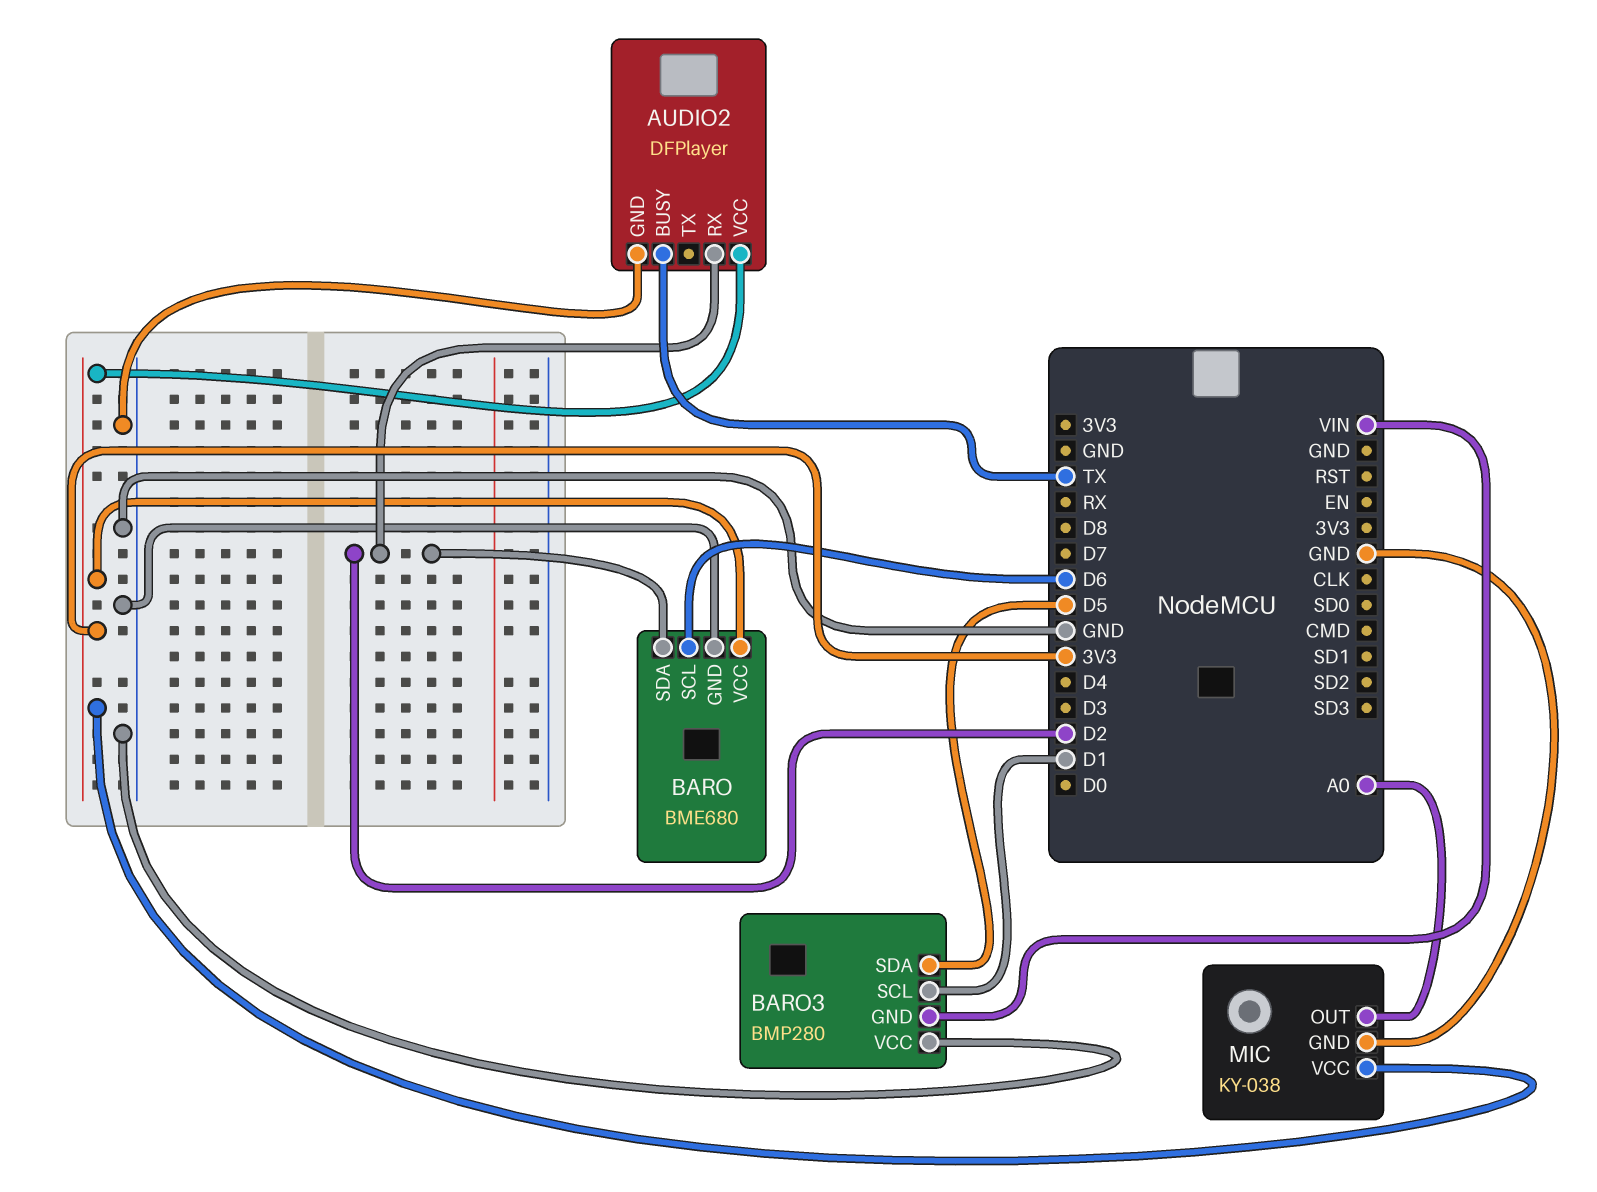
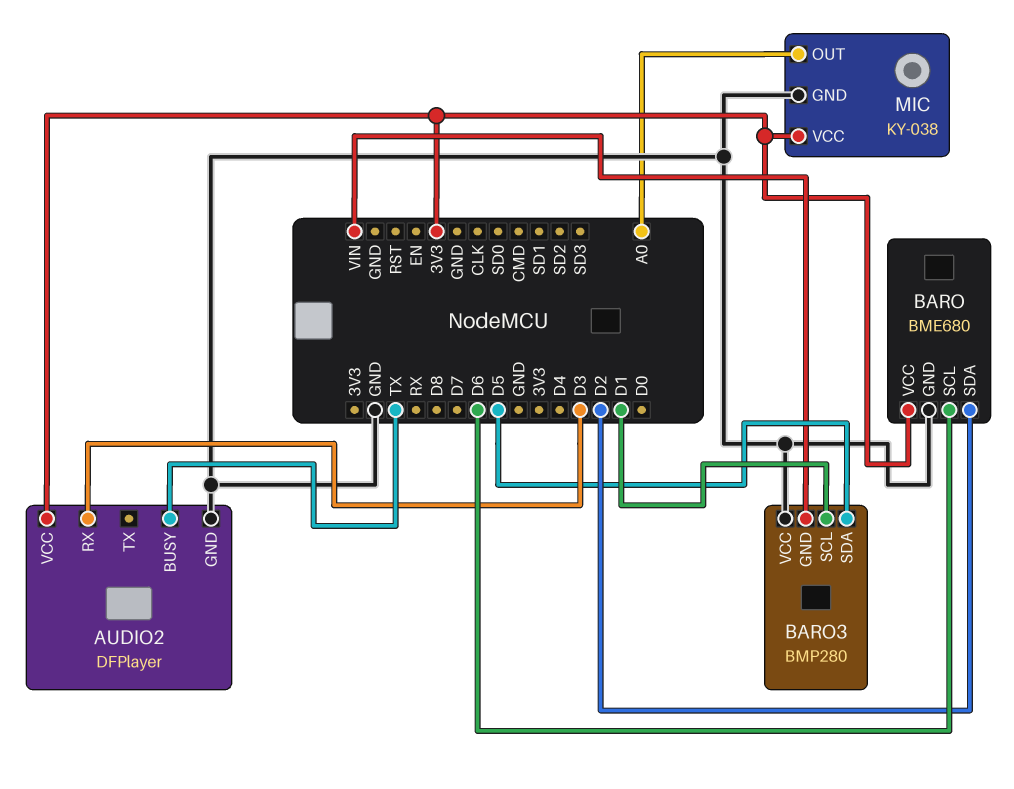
AUDIO2 pin RX: D2 -> D3

